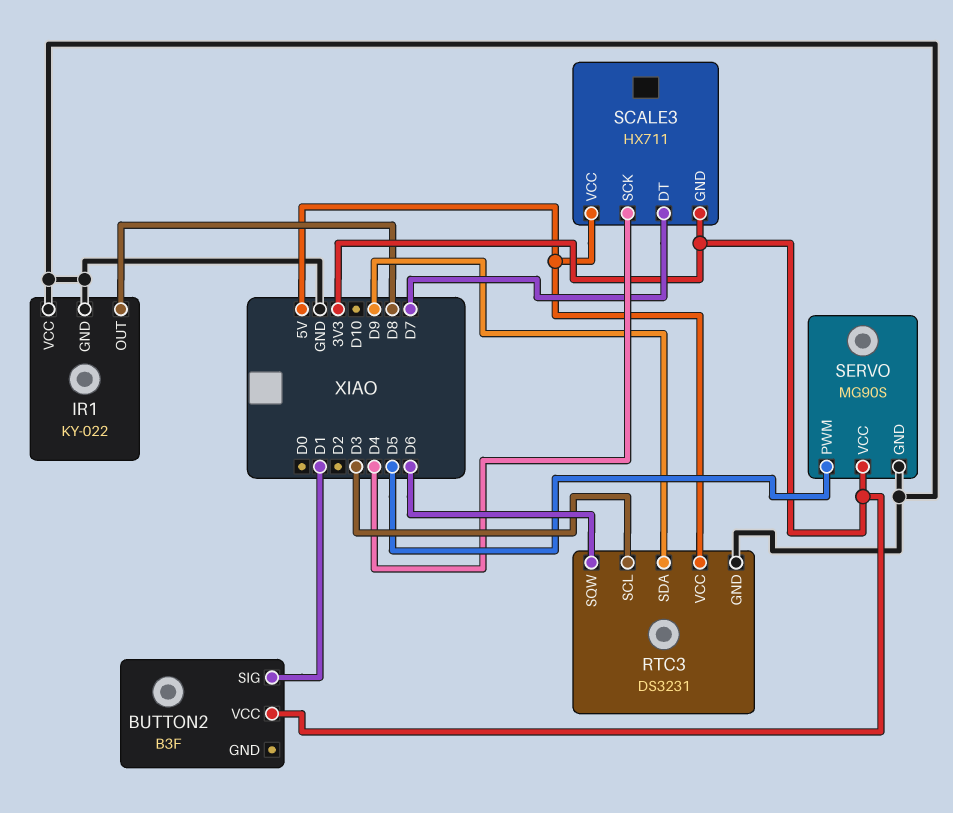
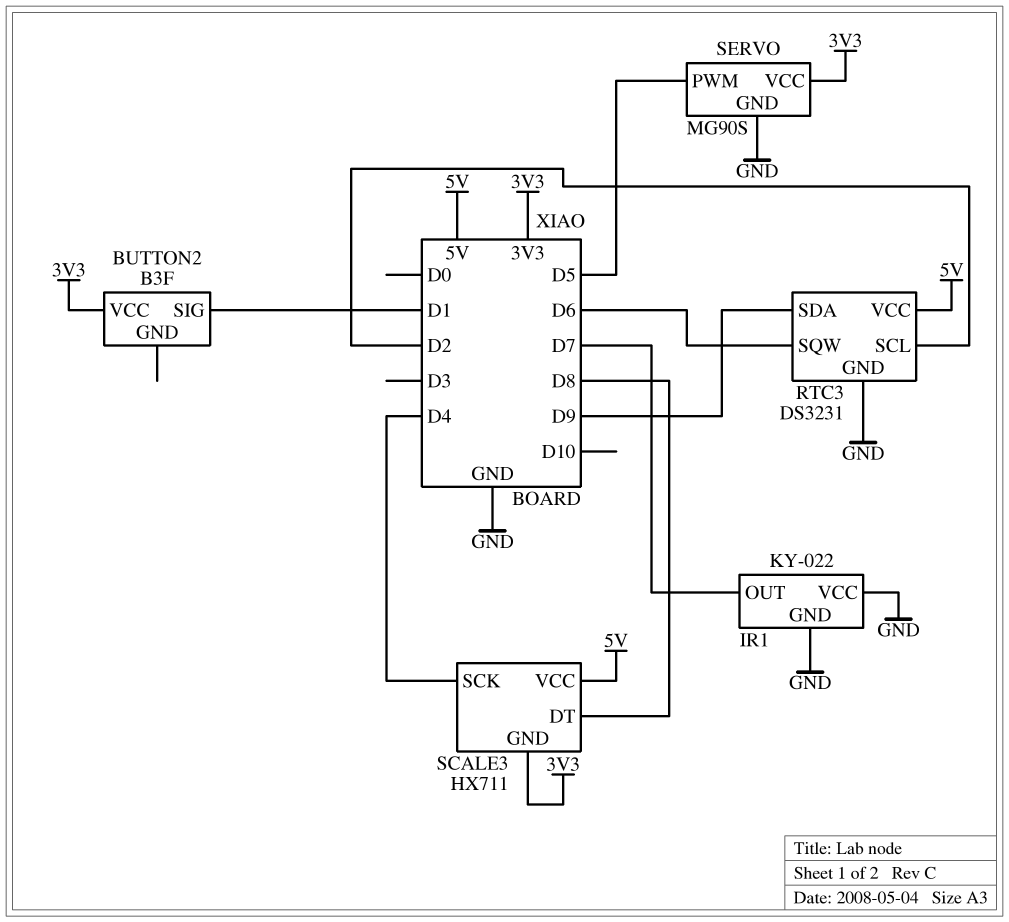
IR1 pin OUT: D8 -> D7
RTC3 pin SCL: D3 -> D2
SCALE3 pin DT: D7 -> D8

